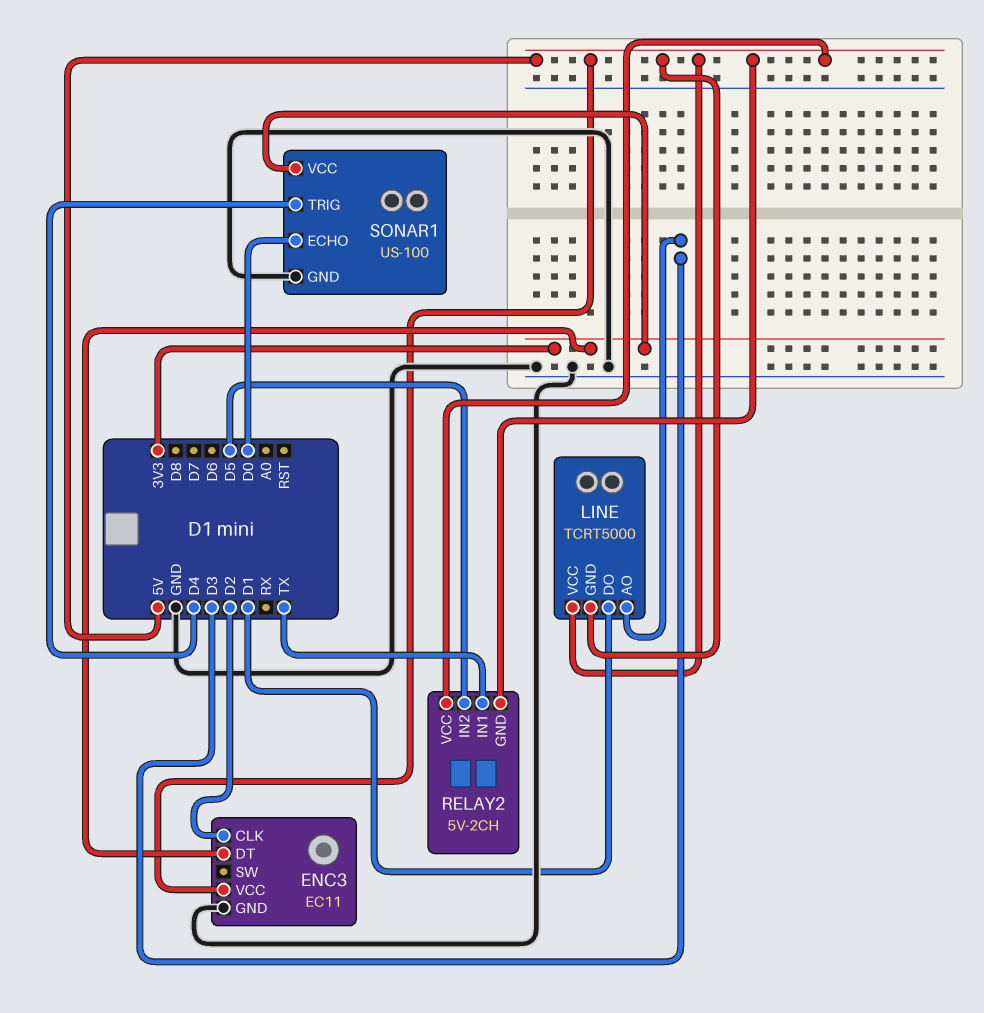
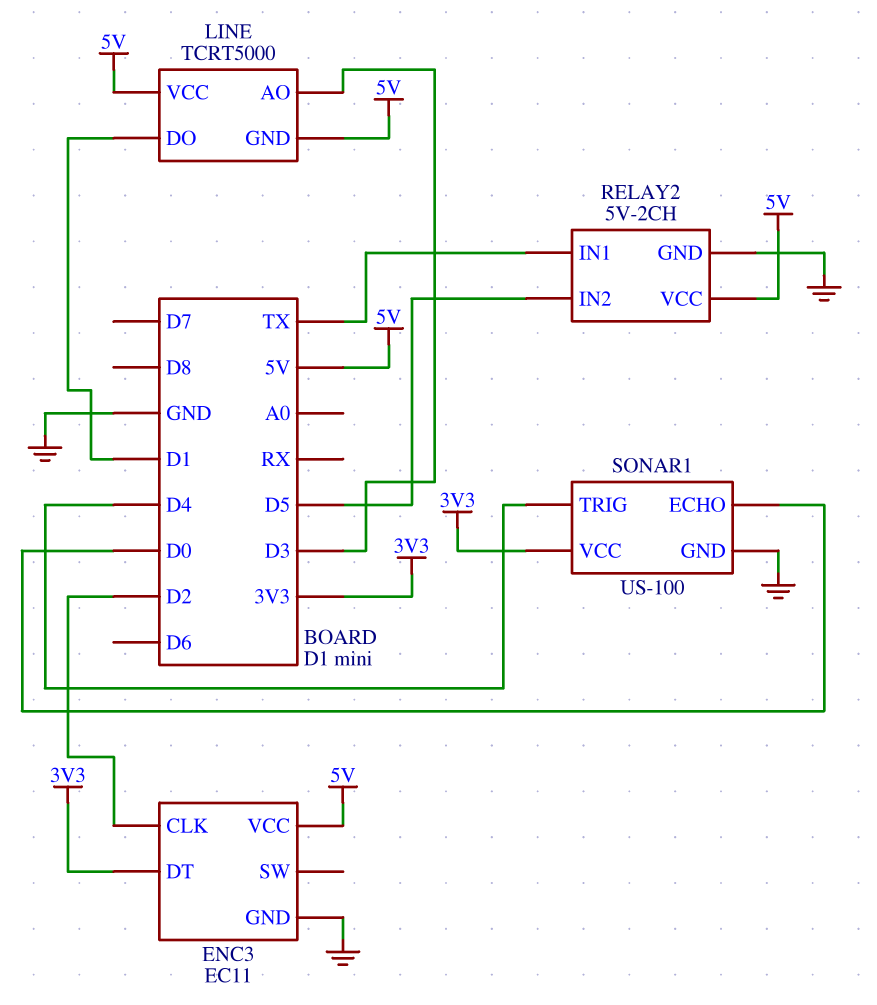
RELAY2 pin GND: 5V -> GND

